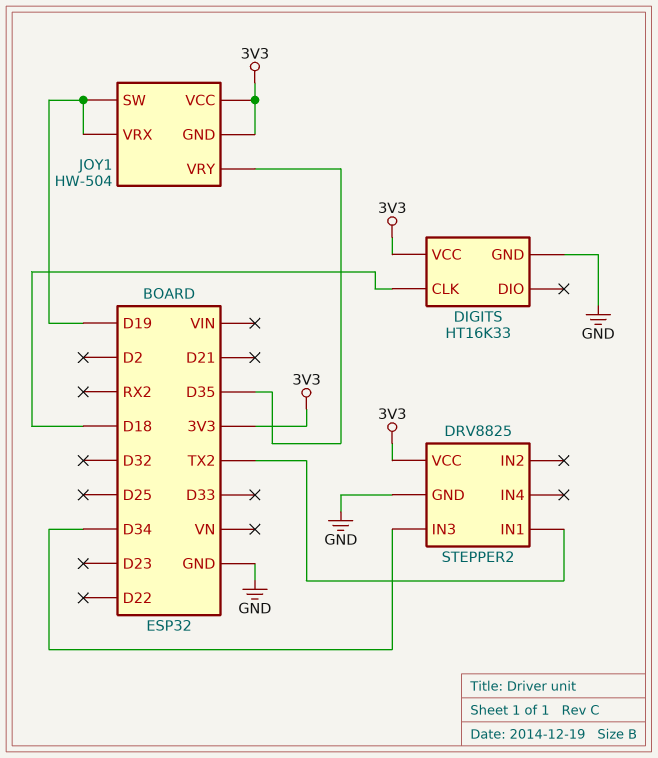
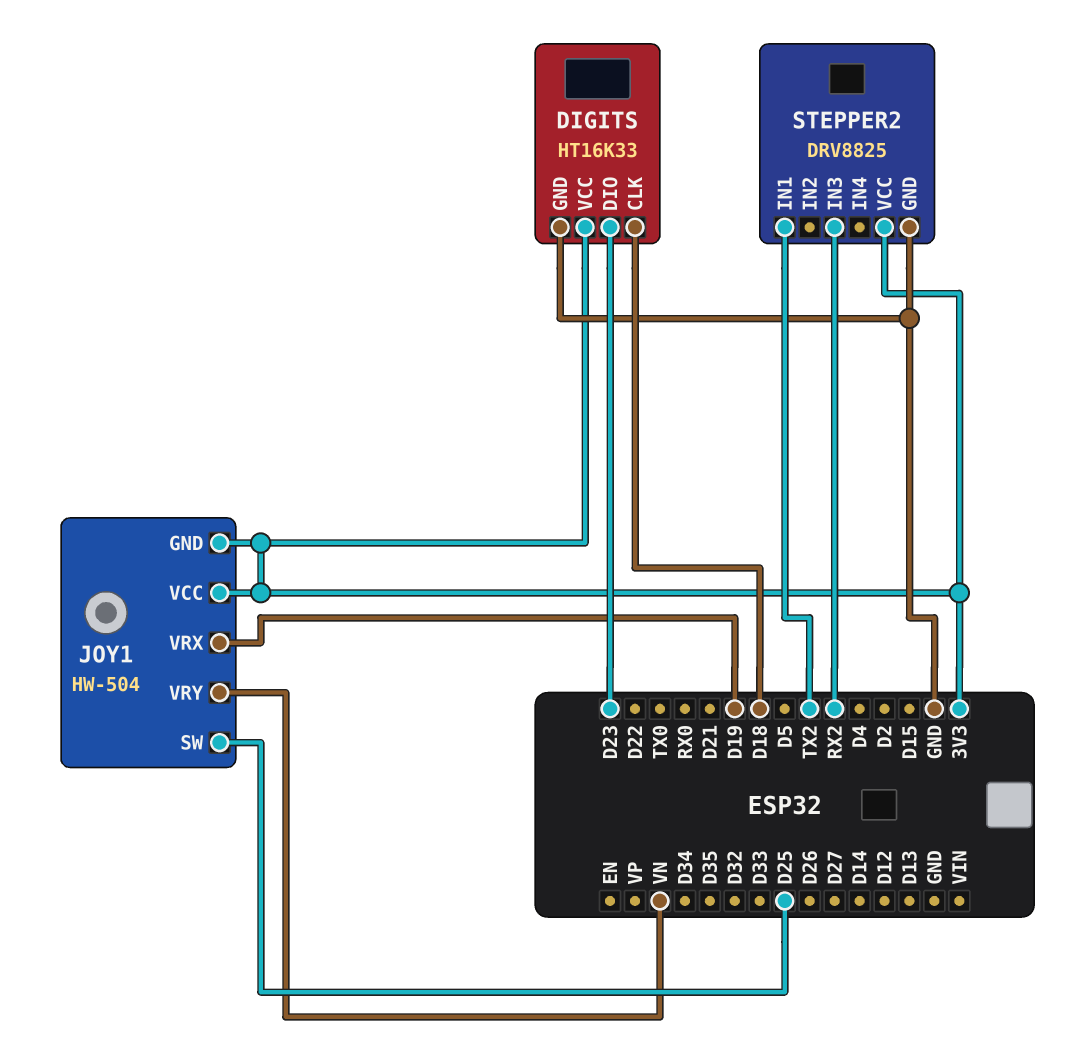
DIGITS pin DIO: none -> D23
JOY1 pin SW: D19 -> D25
JOY1 pin VRY: D35 -> VN
STEPPER2 pin IN3: D34 -> RX2

